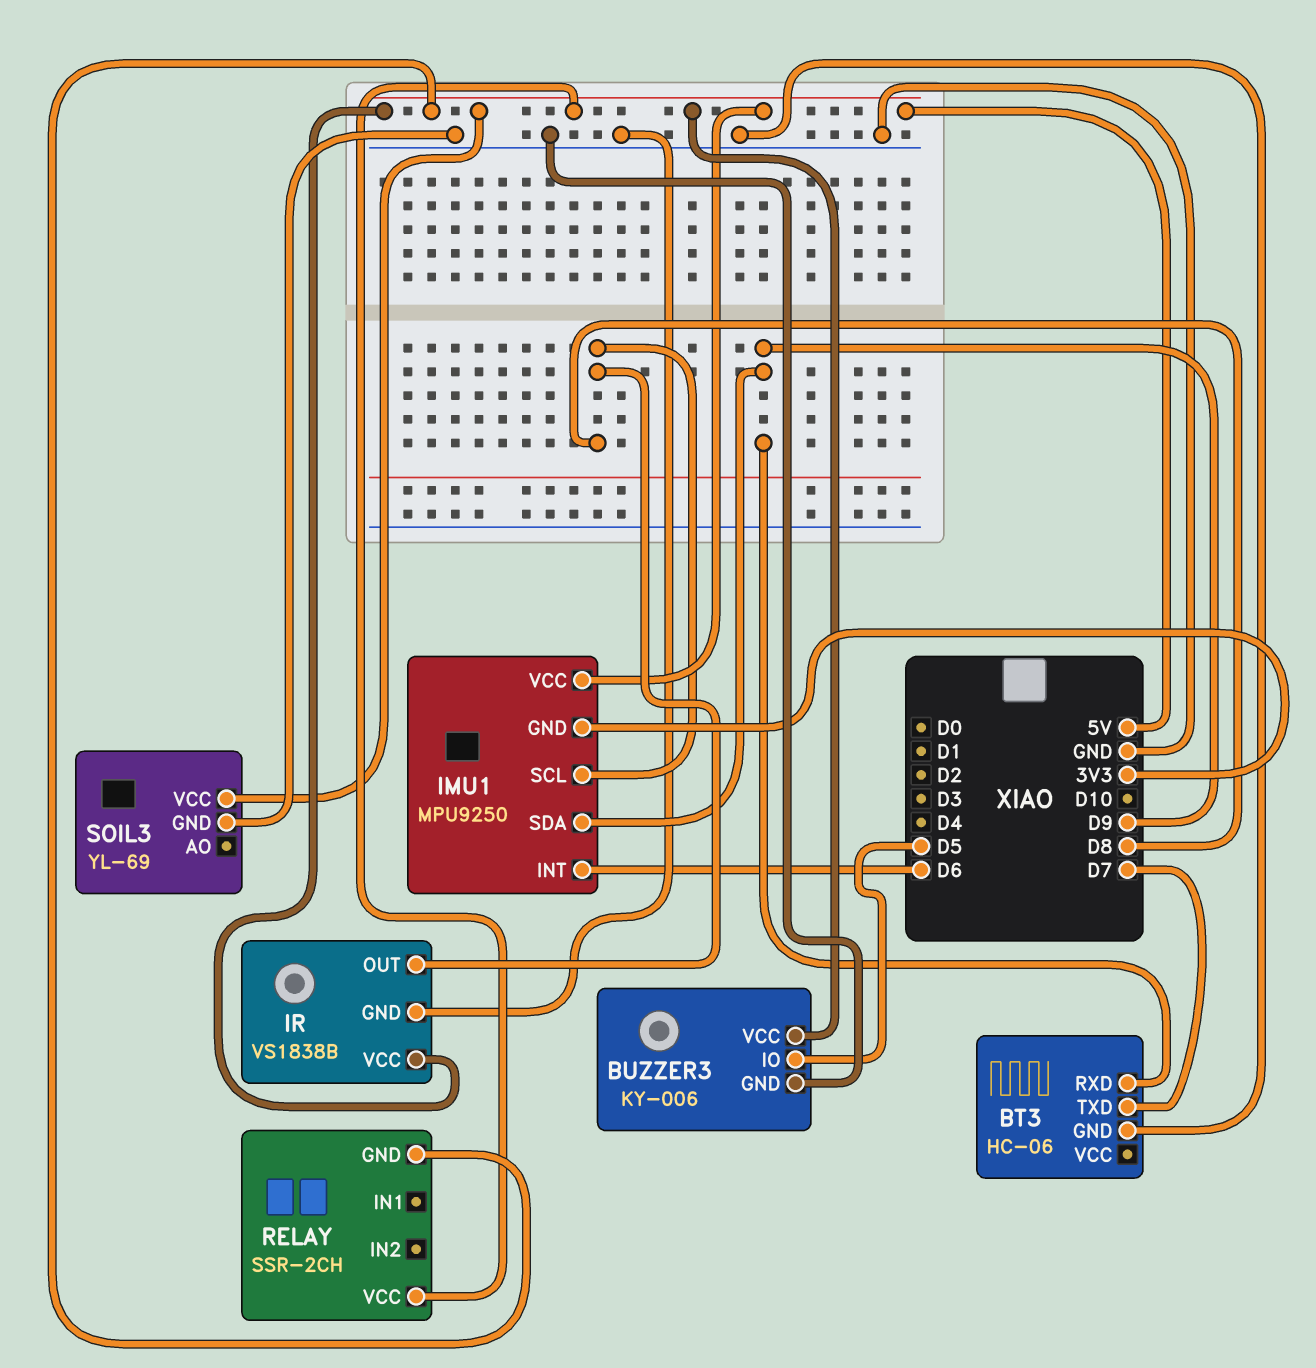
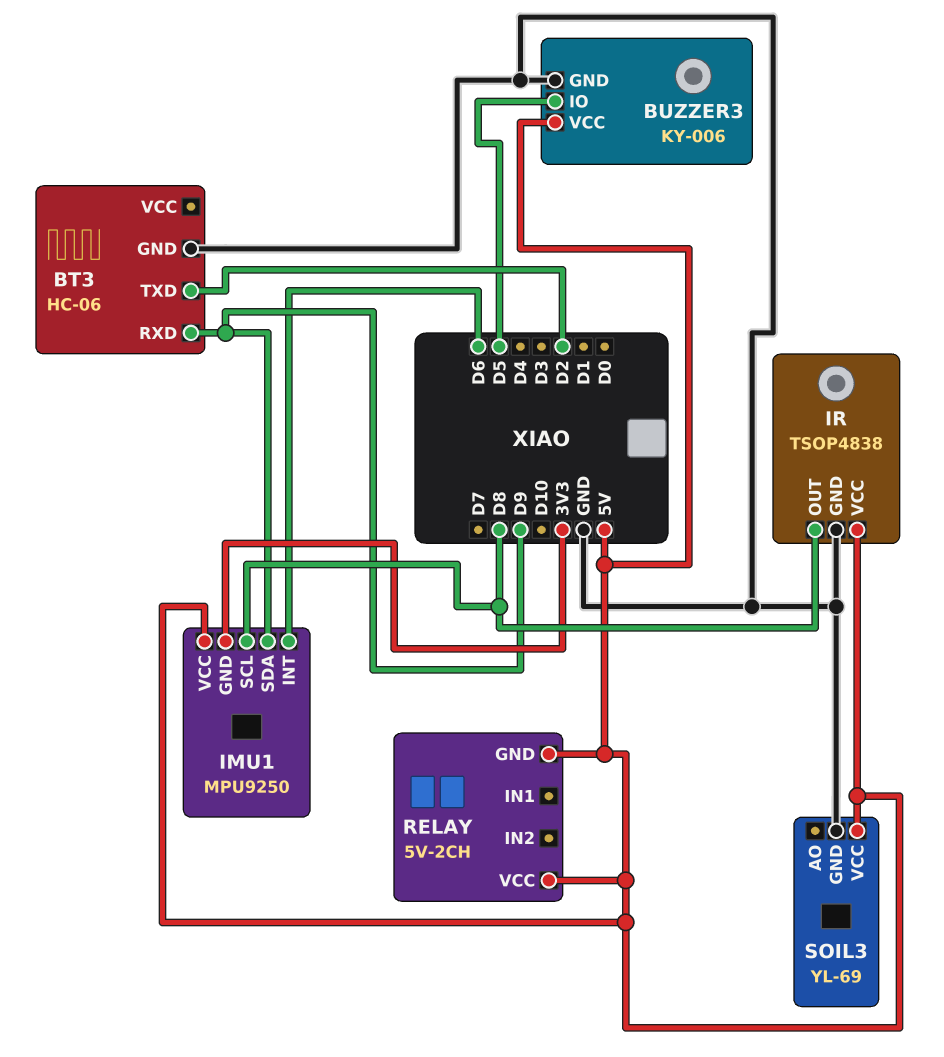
BT3 pin TXD: D7 -> D2
IR: VS1838B -> TSOP4838
RELAY: SSR-2CH -> 5V-2CH

